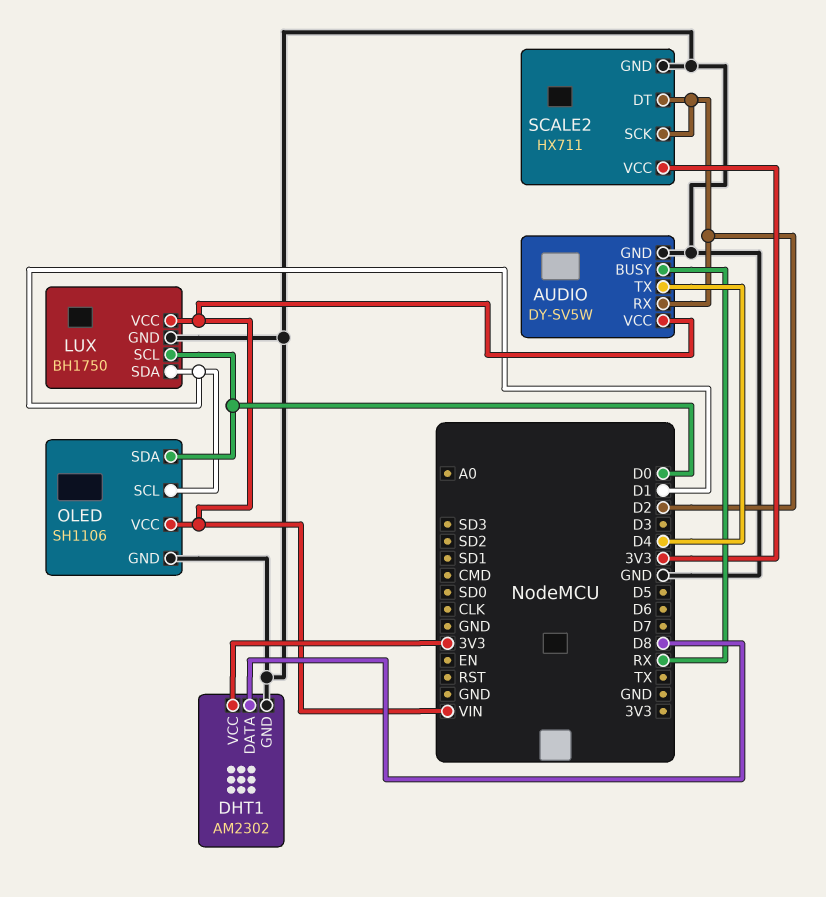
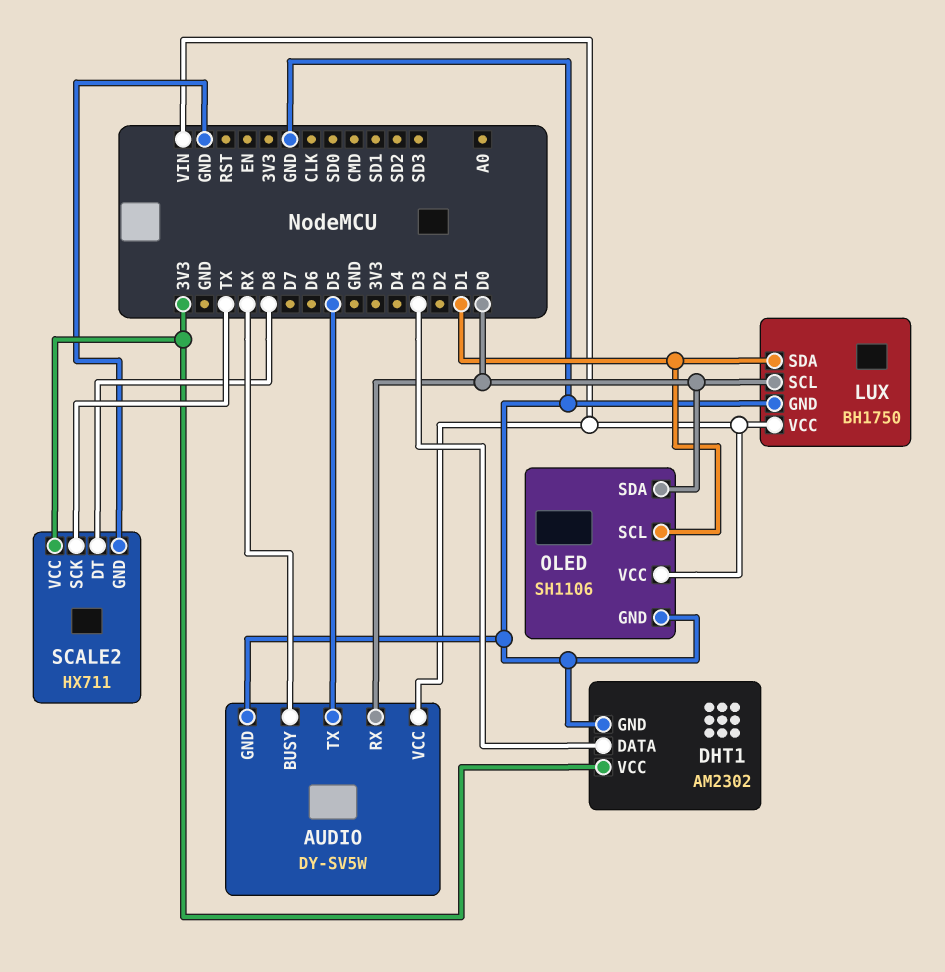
AUDIO pin RX: D2 -> D0
AUDIO pin TX: D4 -> D5
DHT1 pin DATA: D8 -> D3
SCALE2 pin DT: D2 -> D8
SCALE2 pin SCK: D2 -> TX

